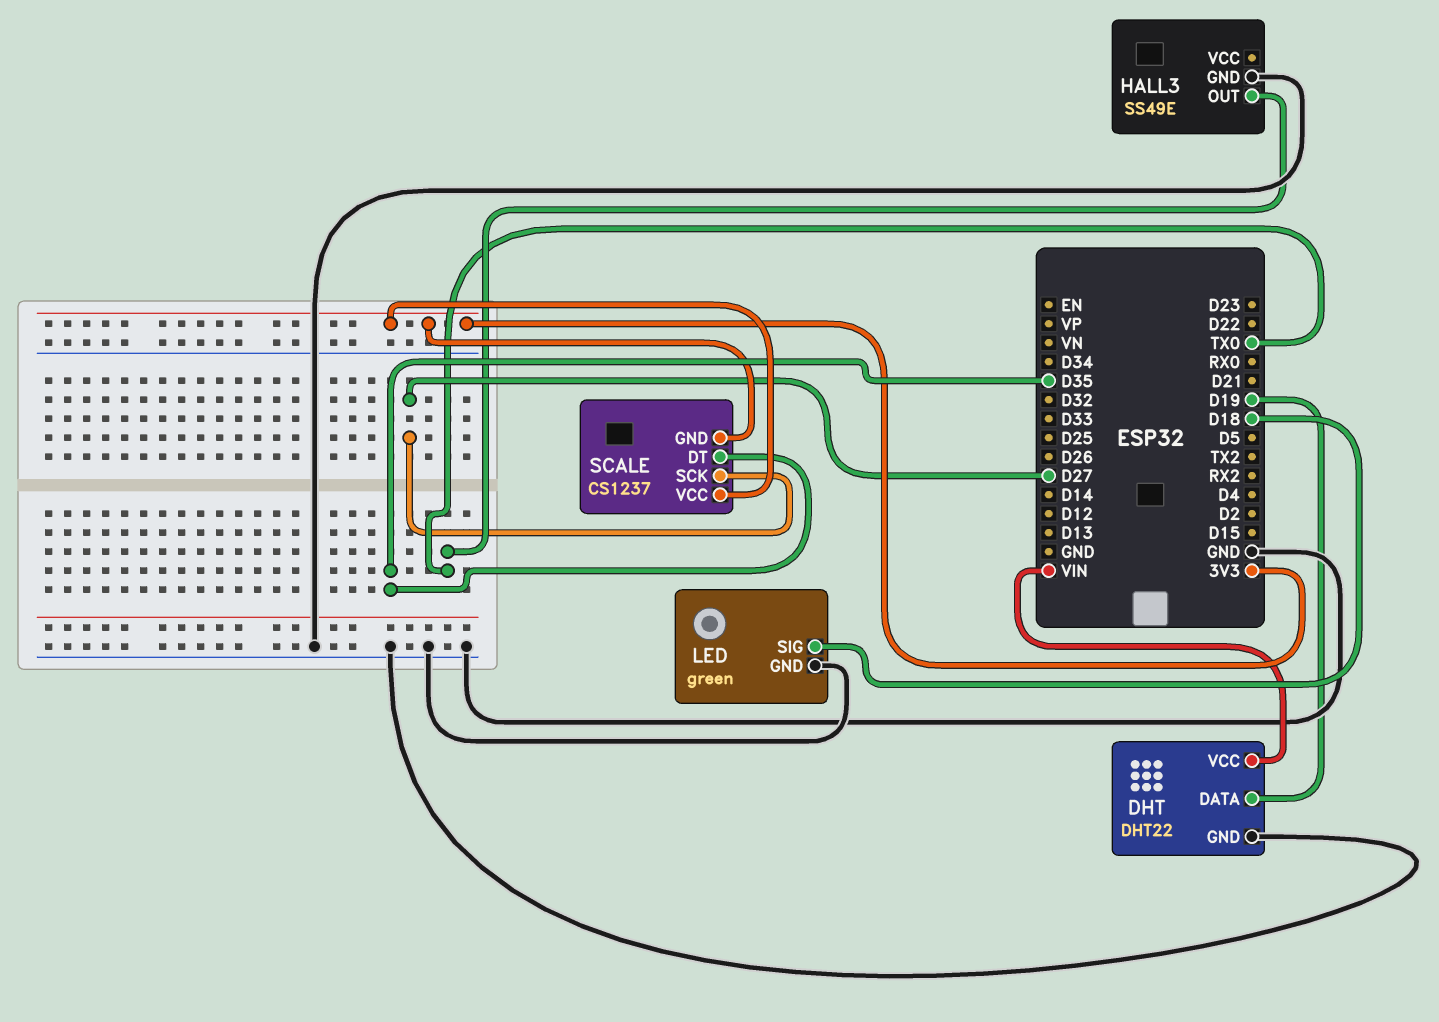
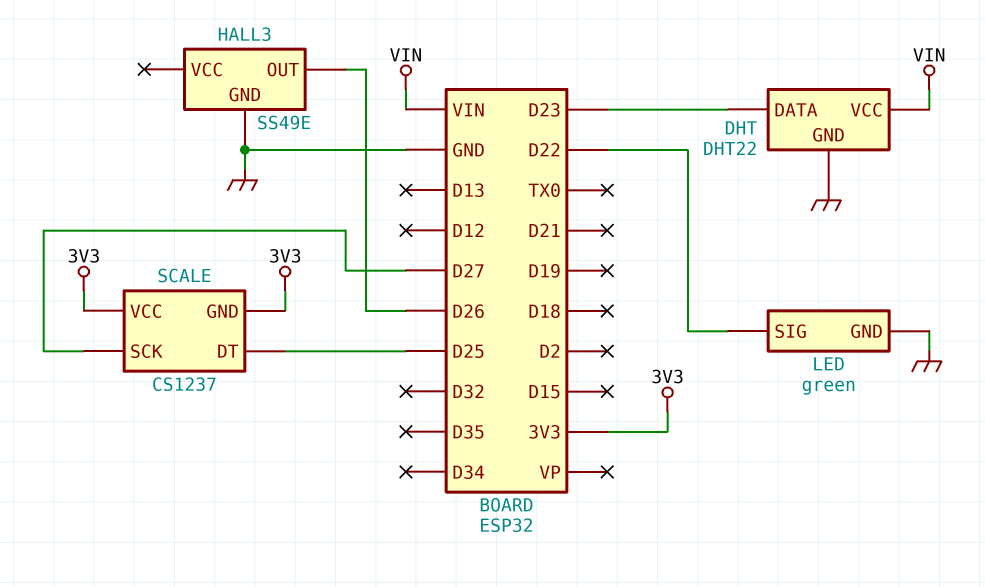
DHT pin DATA: D19 -> D23
HALL3 pin OUT: TX0 -> D26
LED pin SIG: D18 -> D22
SCALE pin DT: D35 -> D25

